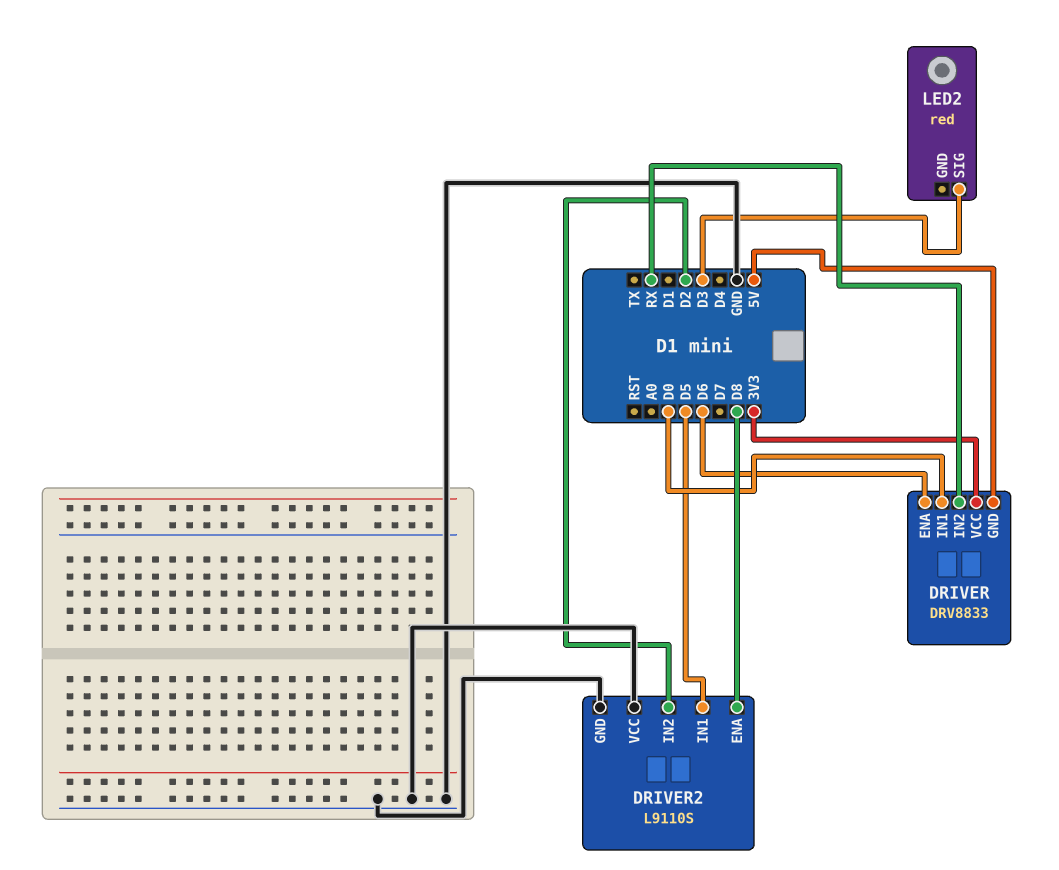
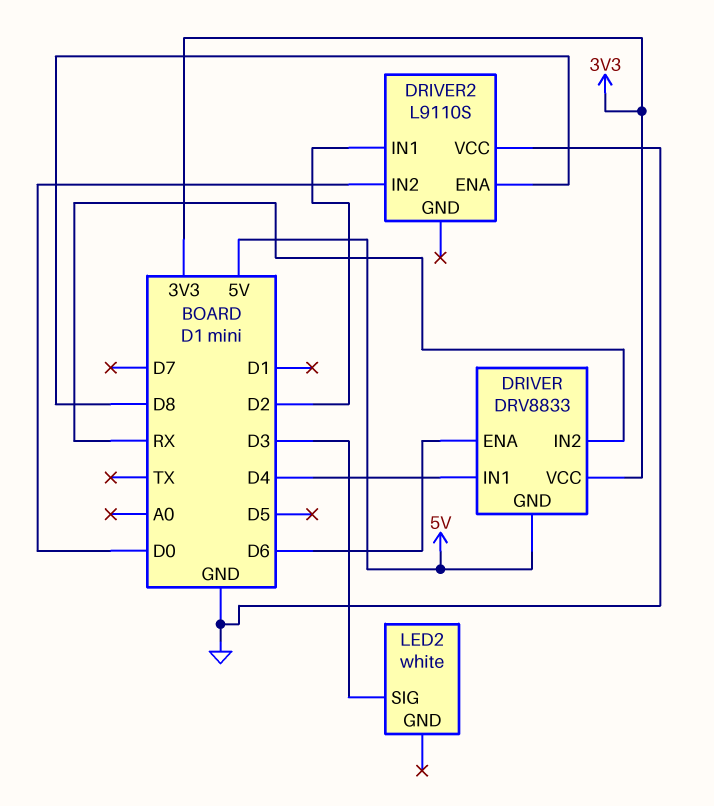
DRIVER pin IN1: D0 -> D4
DRIVER2 pin GND: GND -> none
DRIVER2 pin IN1: D5 -> D2
DRIVER2 pin IN2: D2 -> D0
LED2: red -> white

